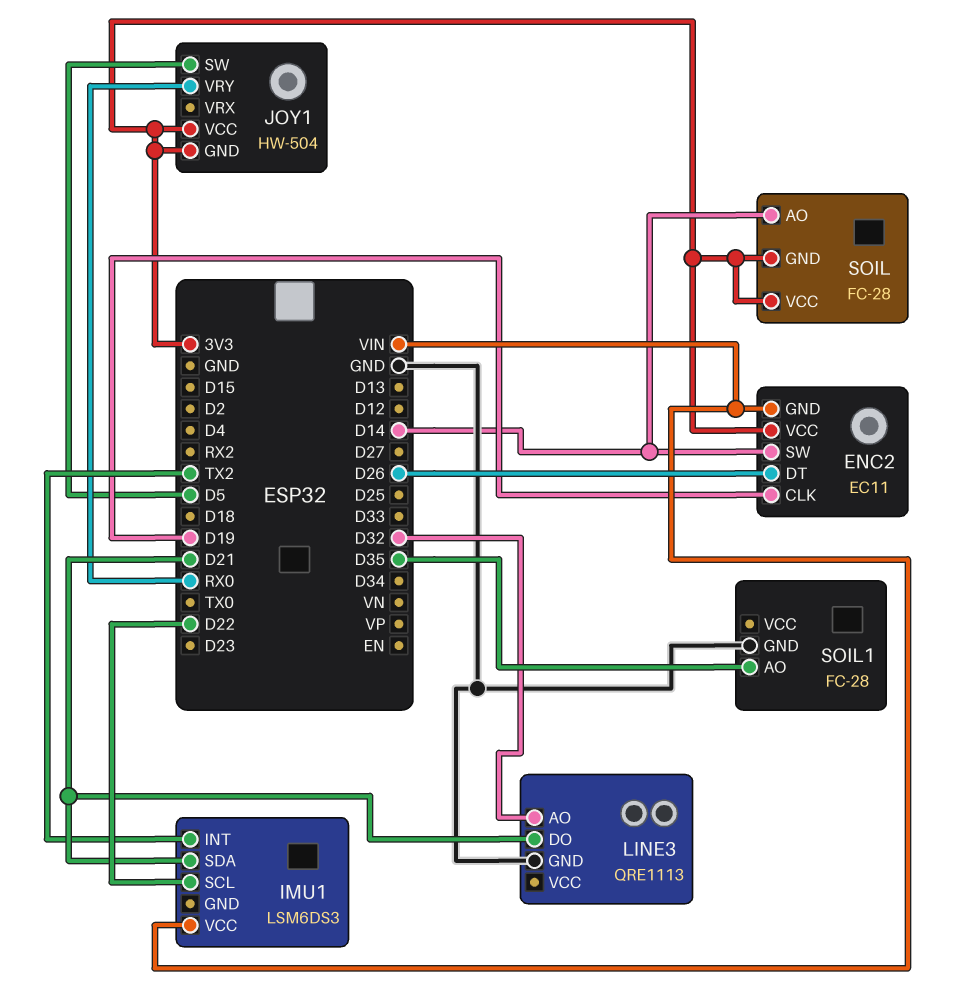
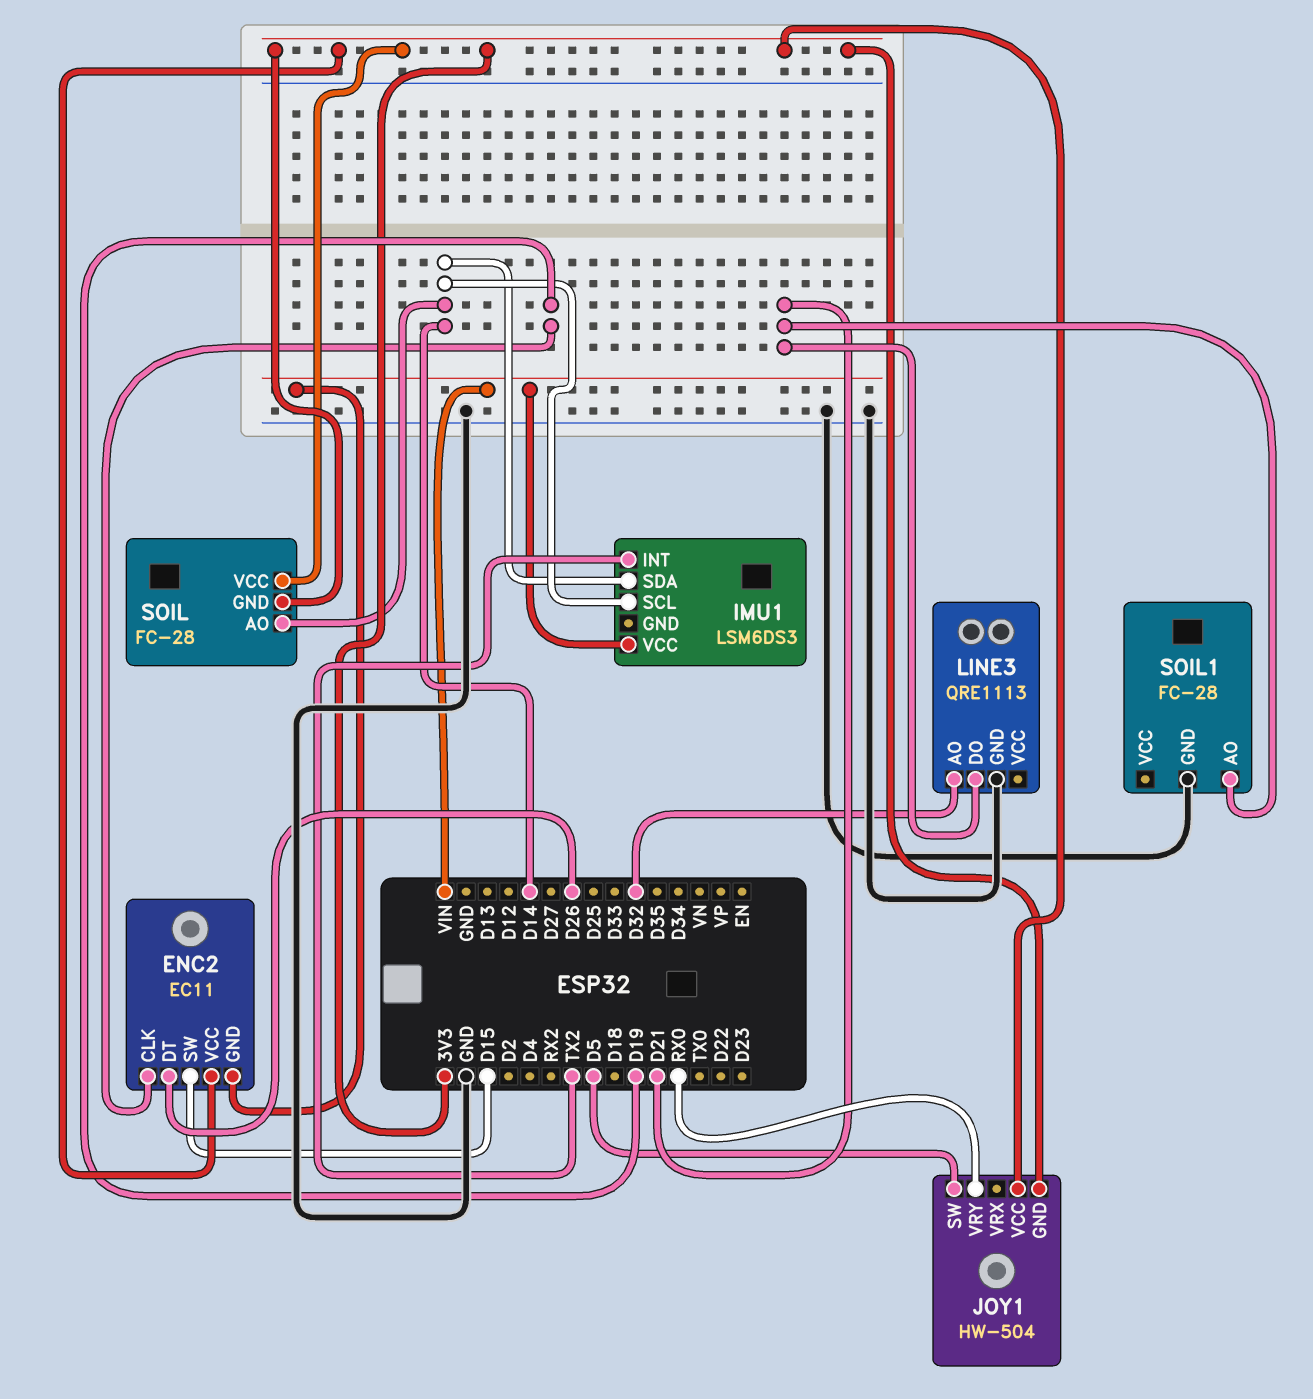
ENC2 pin SW: D14 -> D15
IMU1 pin SCL: D22 -> D14
IMU1 pin SDA: D21 -> D14
SOIL1 pin AO: D35 -> D21

